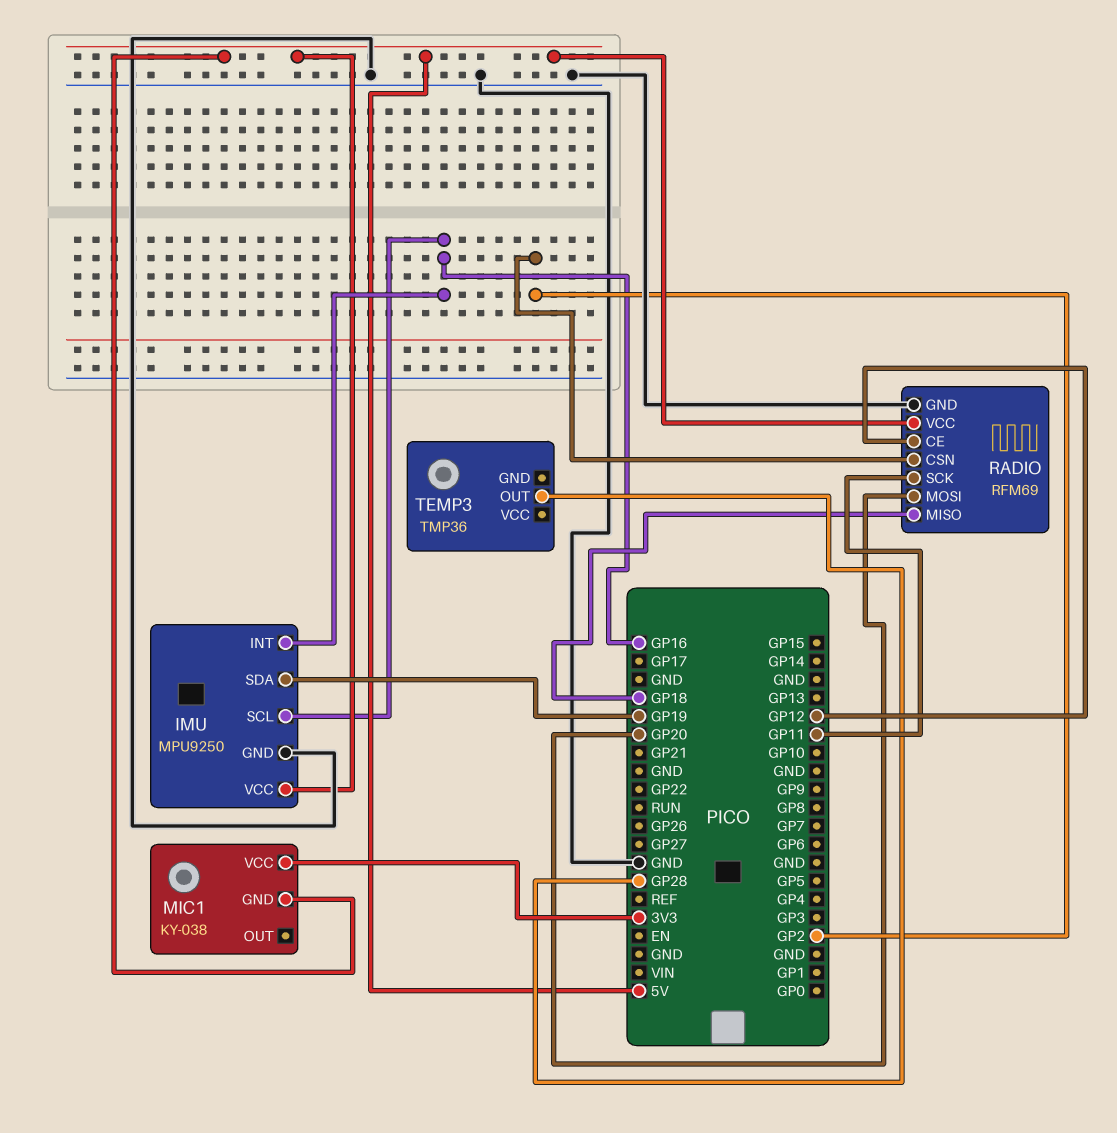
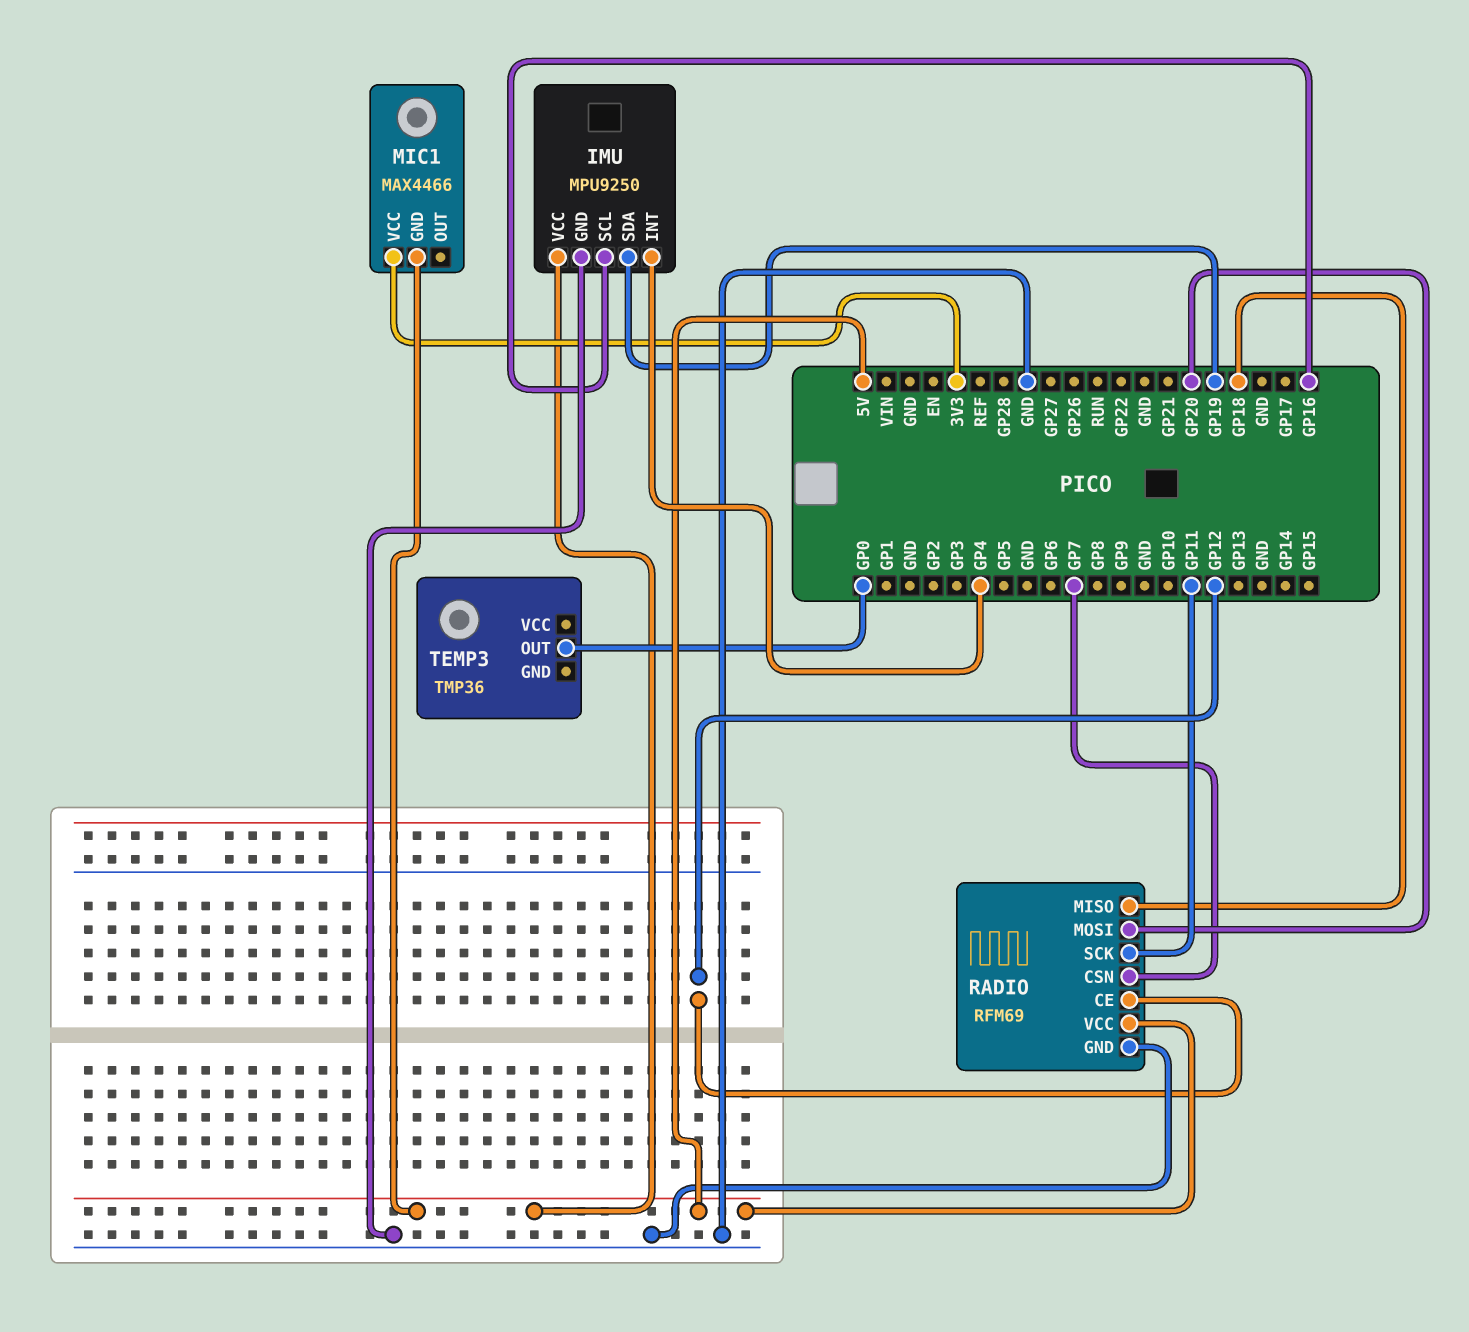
IMU pin INT: GP16 -> GP4
MIC1: KY-038 -> MAX4466
RADIO pin CSN: GP2 -> GP7
TEMP3 pin OUT: GP28 -> GP0

